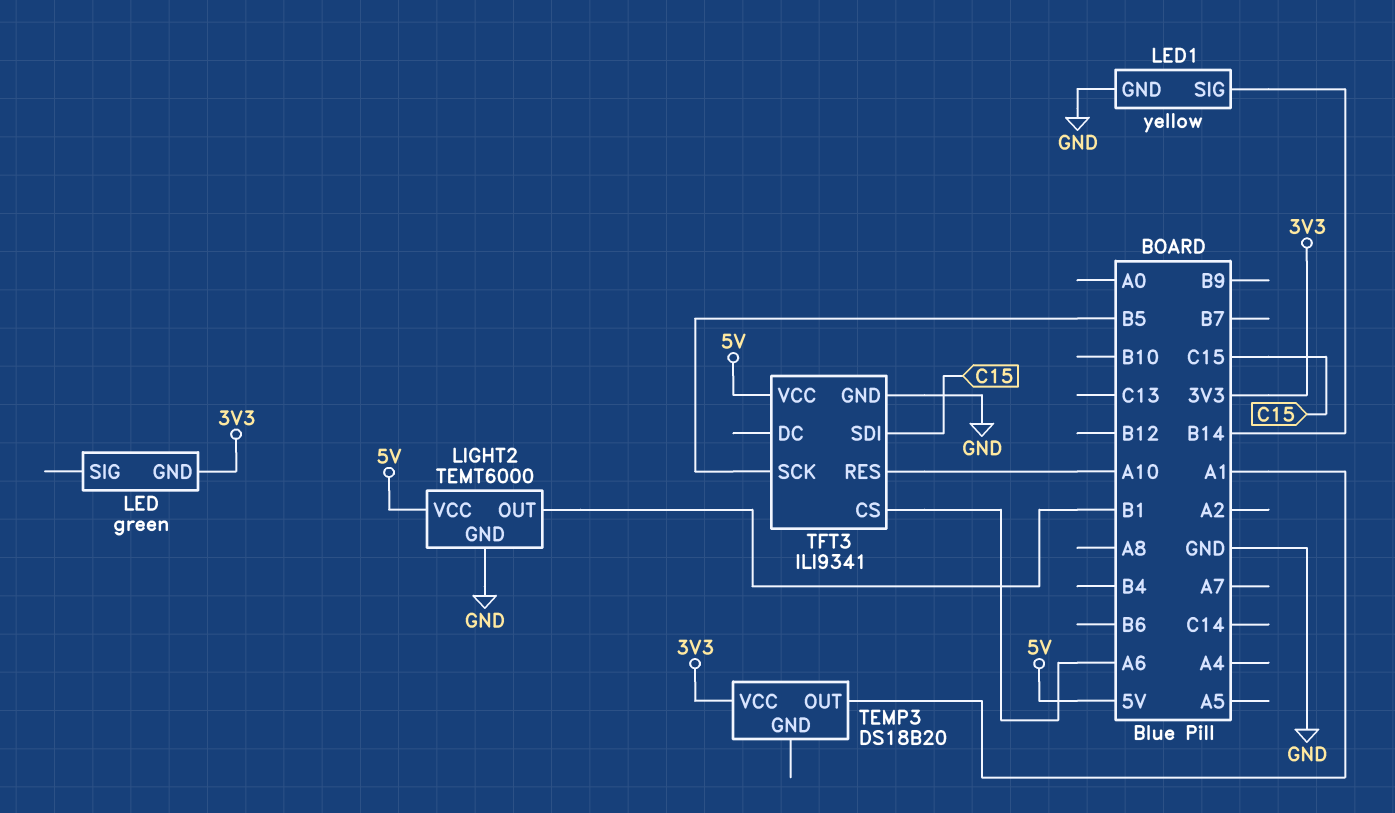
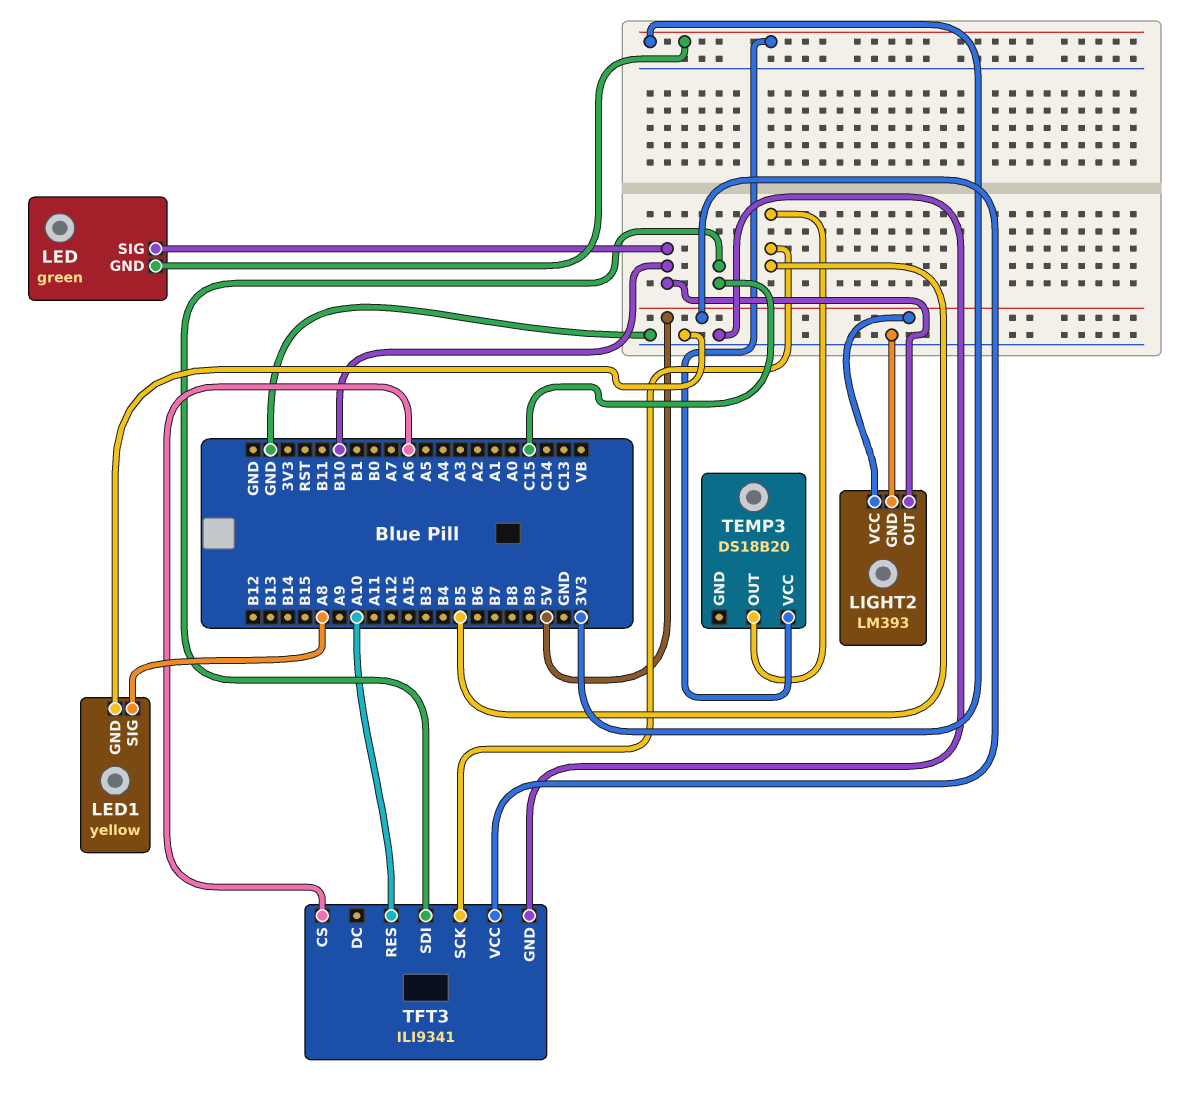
LED pin SIG: none -> B10
LED1 pin SIG: B14 -> A8
LIGHT2: TEMT6000 -> LM393
LIGHT2 pin OUT: B1 -> B10
TEMP3 pin OUT: A1 -> B5

